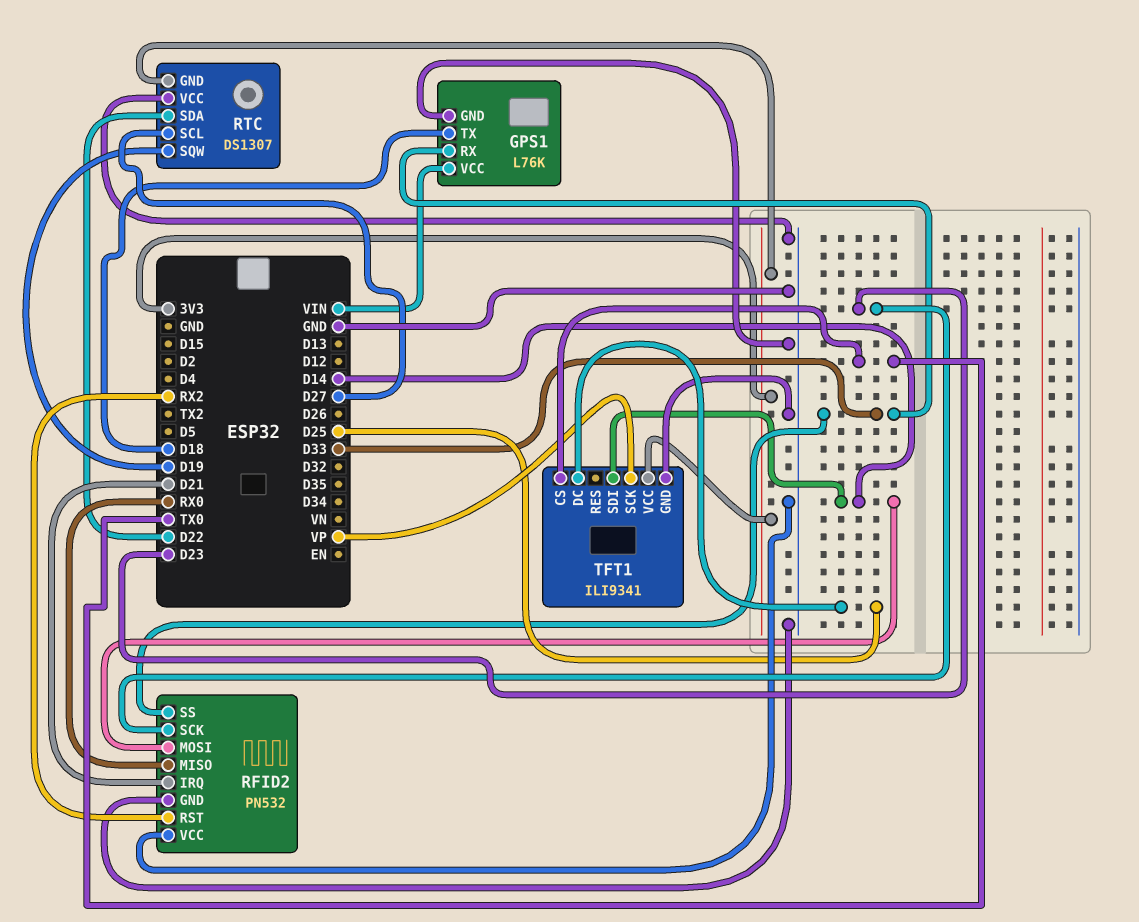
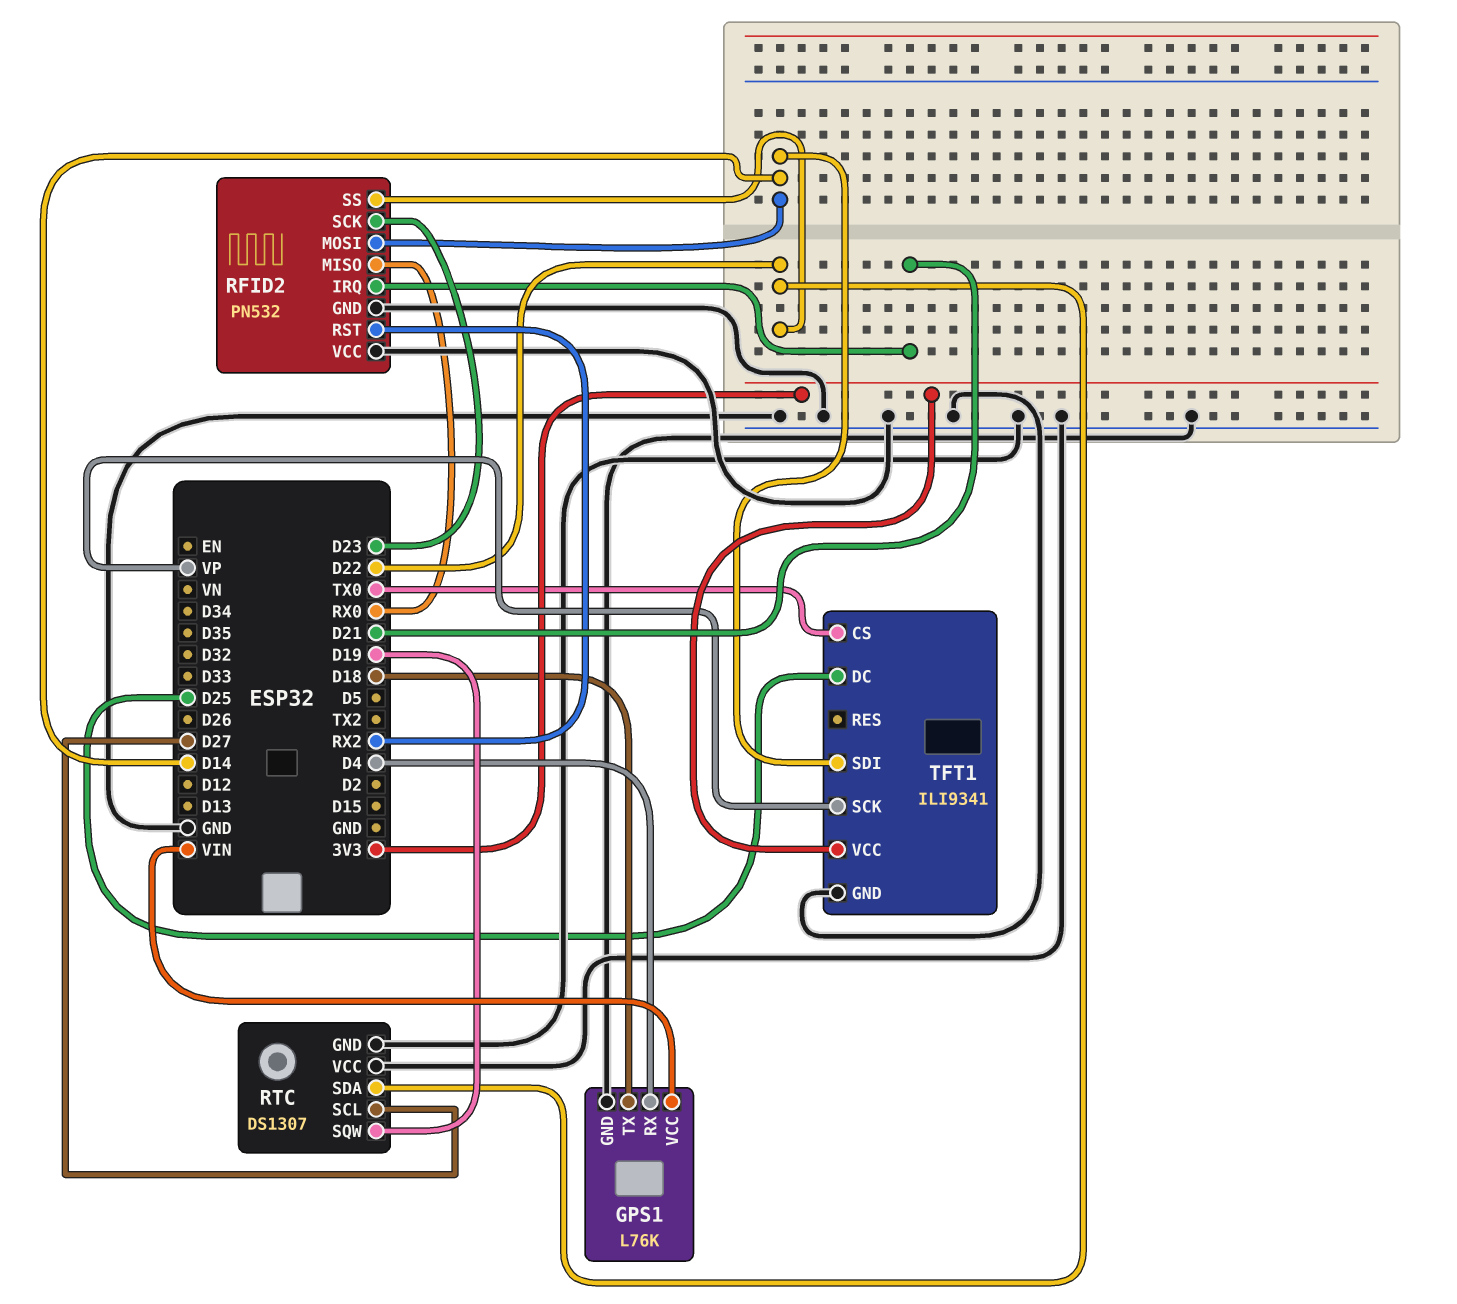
GPS1 pin RX: D33 -> D4
RFID2 pin SS: D33 -> D22
RTC pin GND: 3V3 -> GND

